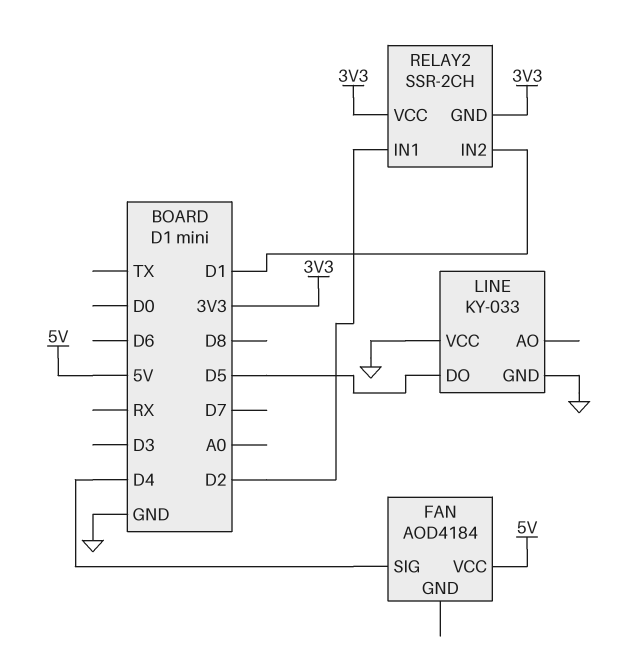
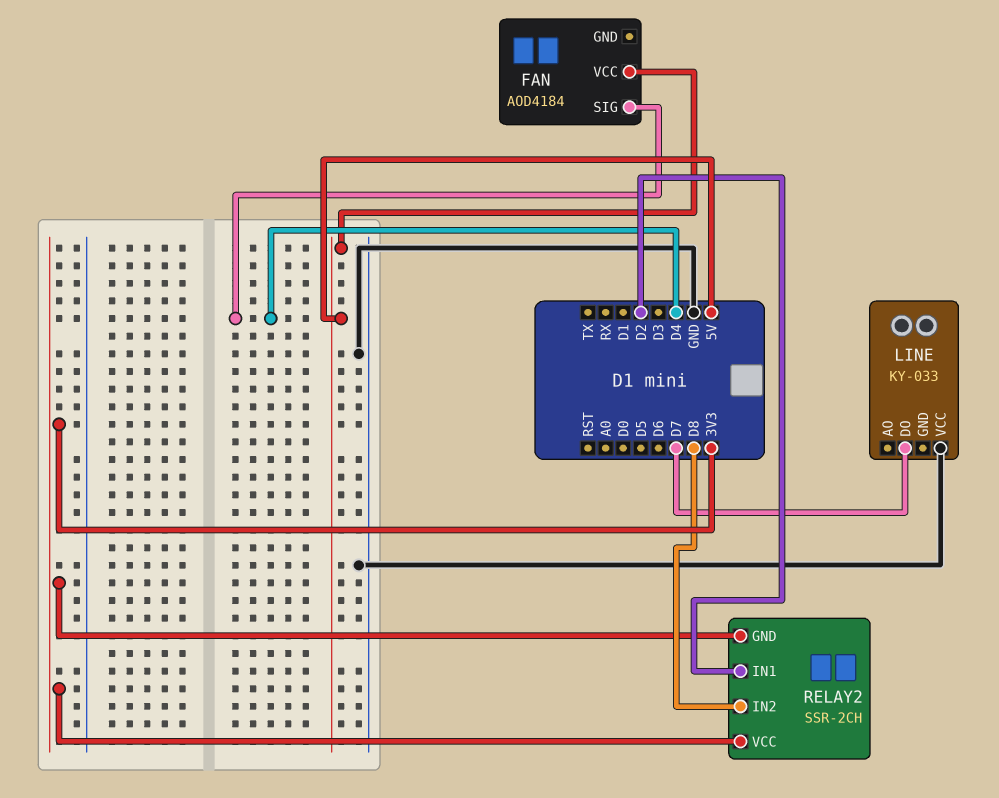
LINE pin DO: D5 -> D7
LINE pin GND: GND -> none
RELAY2 pin IN2: D1 -> D8

